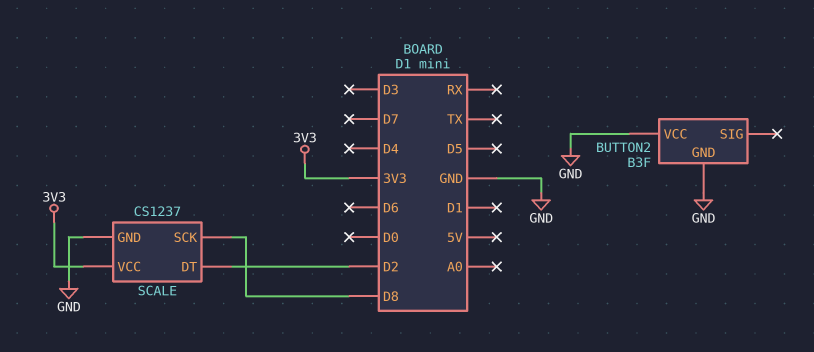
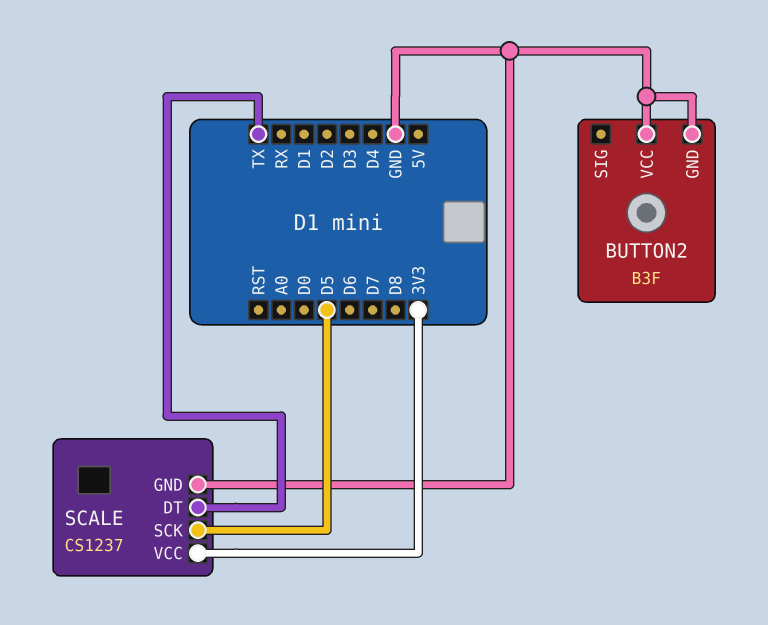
SCALE pin DT: D2 -> TX
SCALE pin SCK: D8 -> D5

